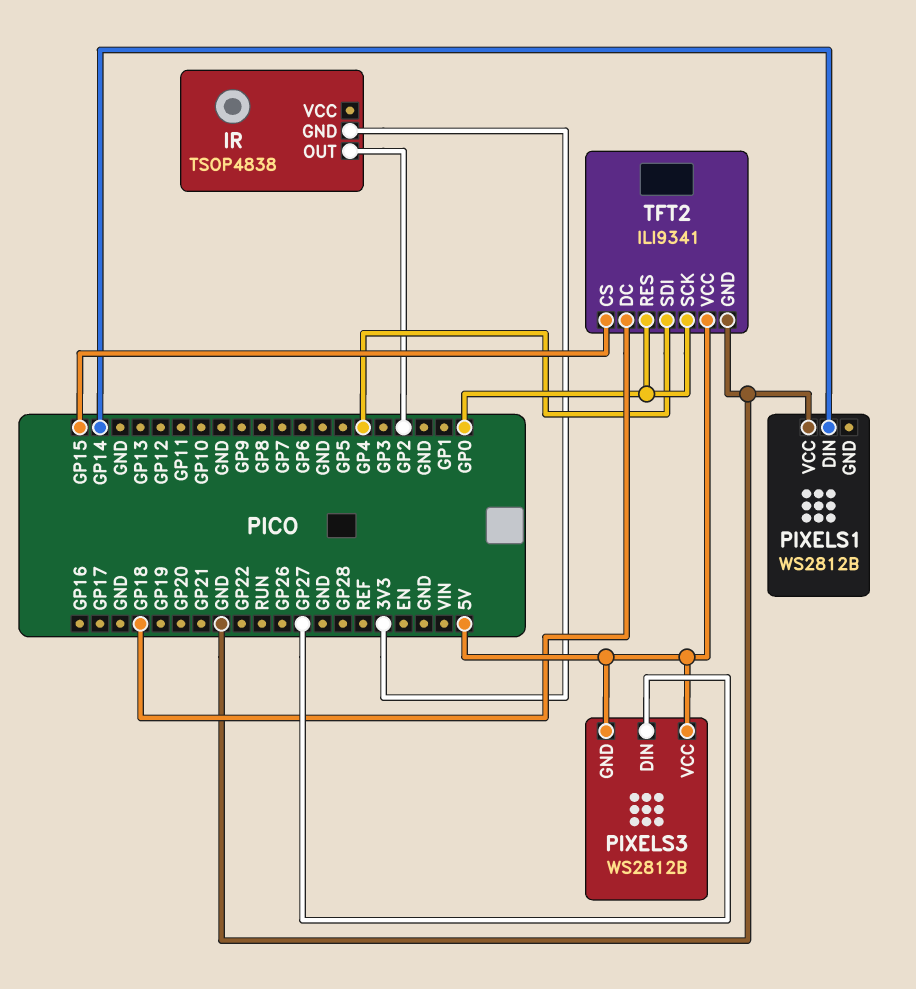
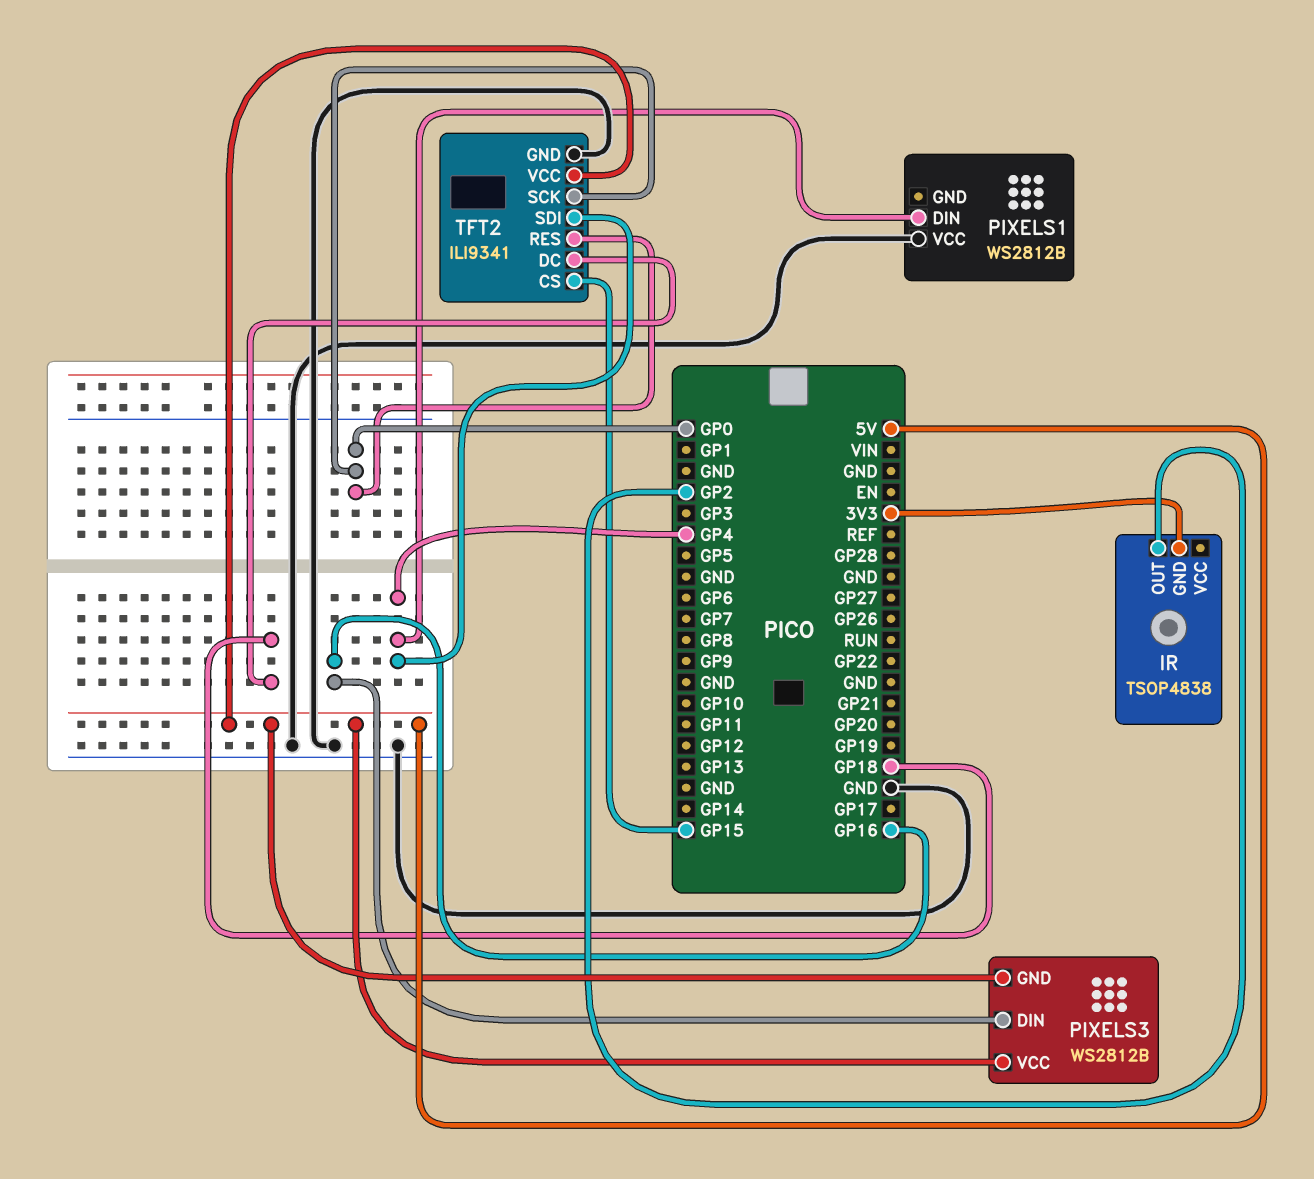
PIXELS1 pin DIN: GP14 -> GP4
PIXELS3 pin DIN: GP27 -> GP16

